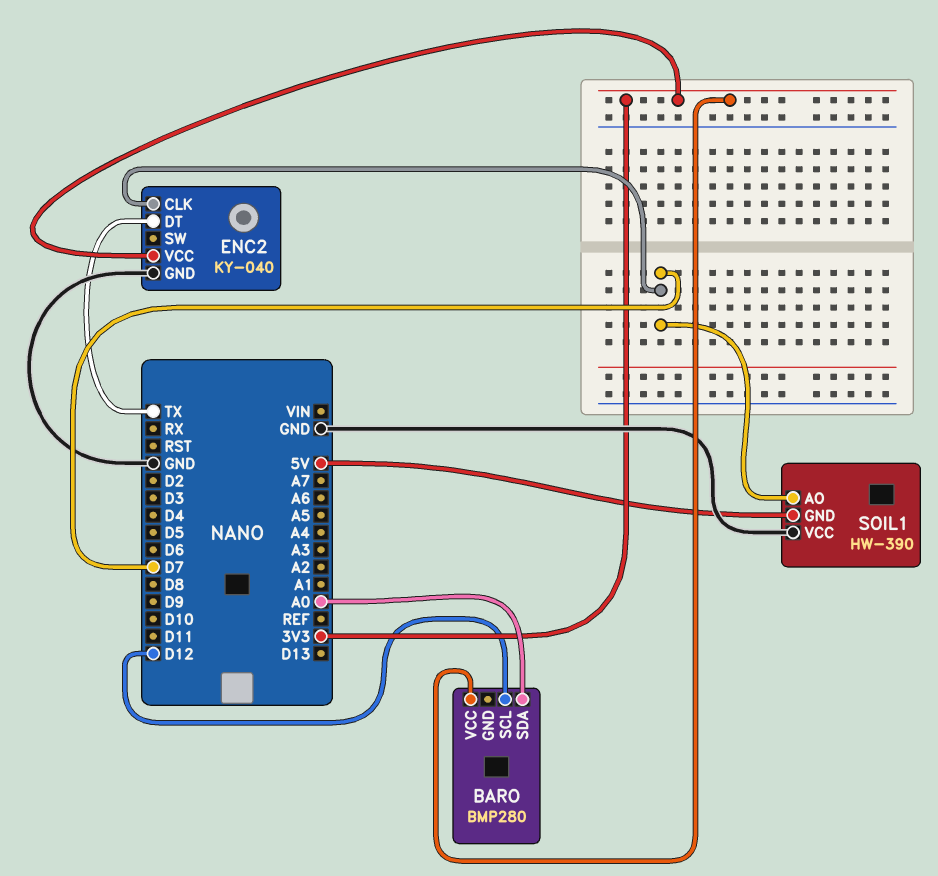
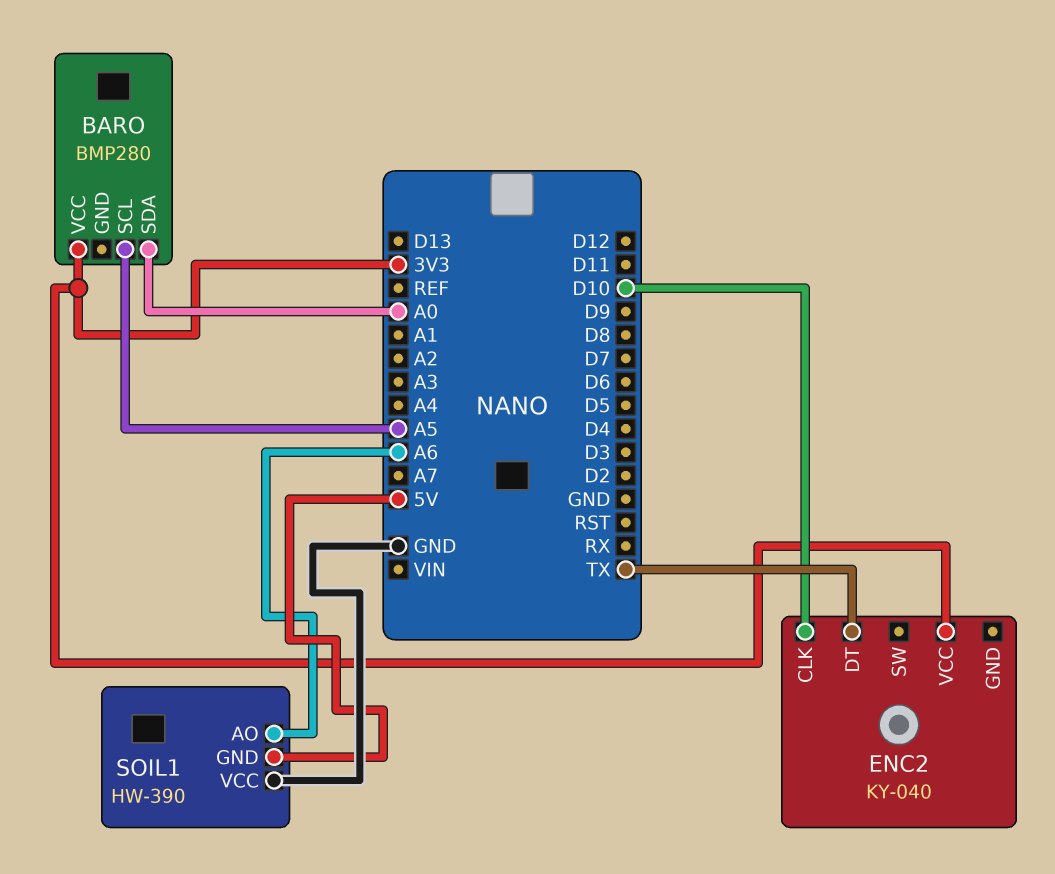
BARO pin SCL: D12 -> A5
ENC2 pin CLK: D7 -> D10
ENC2 pin GND: GND -> none
SOIL1 pin AO: D7 -> A6

